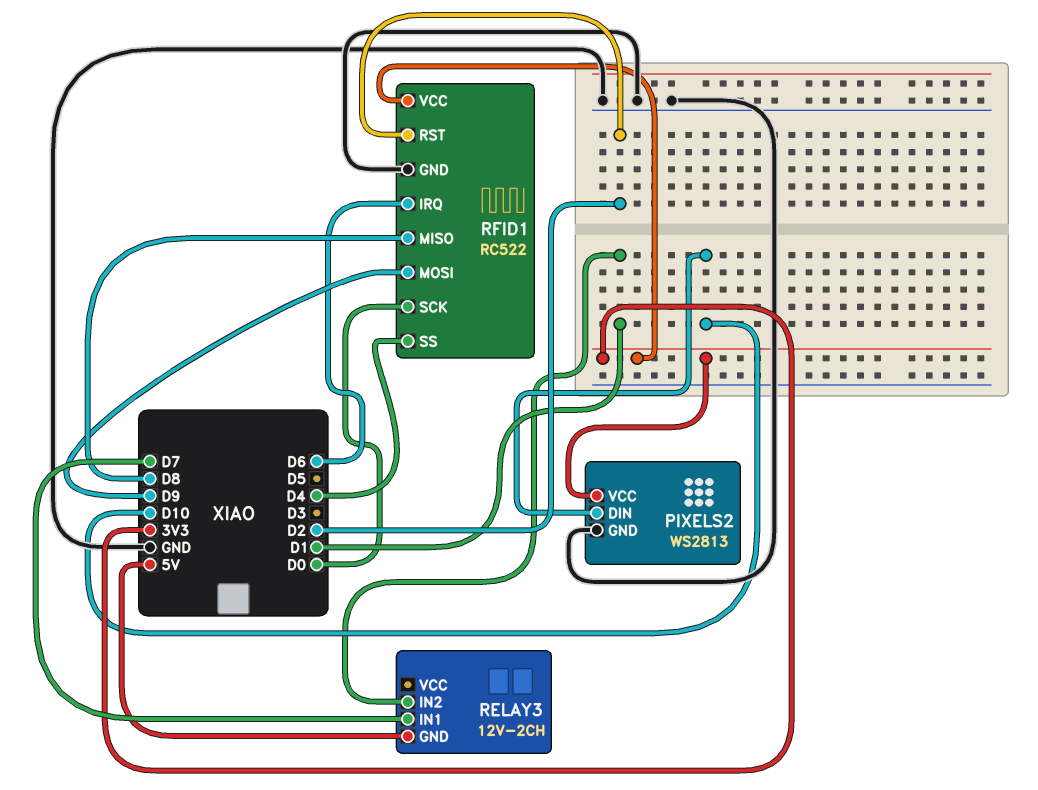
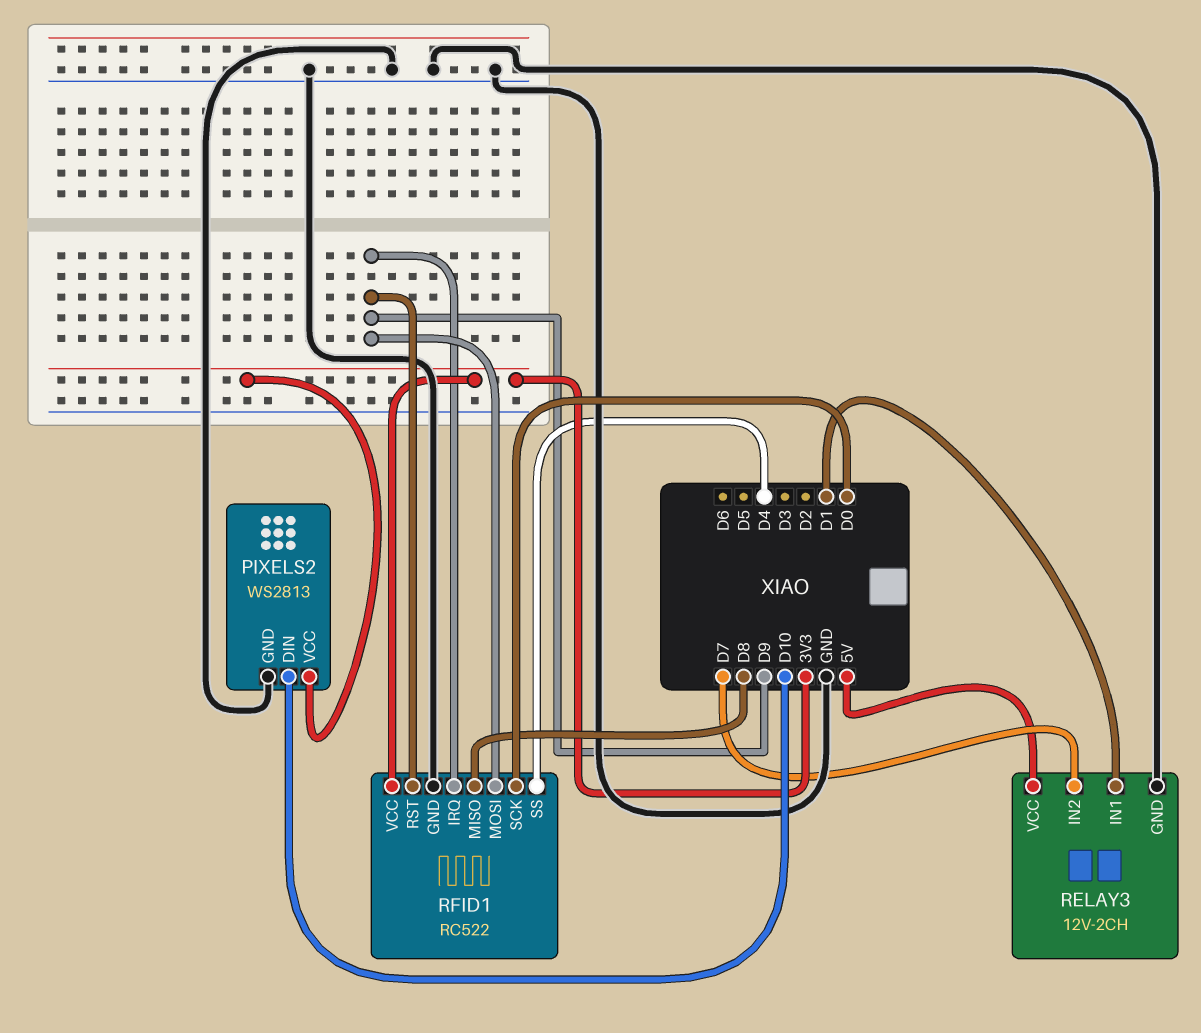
RELAY3 pin GND: 5V -> GND
RELAY3 pin IN1: D7 -> D1
RELAY3 pin IN2: D1 -> D7
RELAY3 pin VCC: none -> 5V
RFID1 pin IRQ: D6 -> D9
RFID1 pin RST: D2 -> D9

